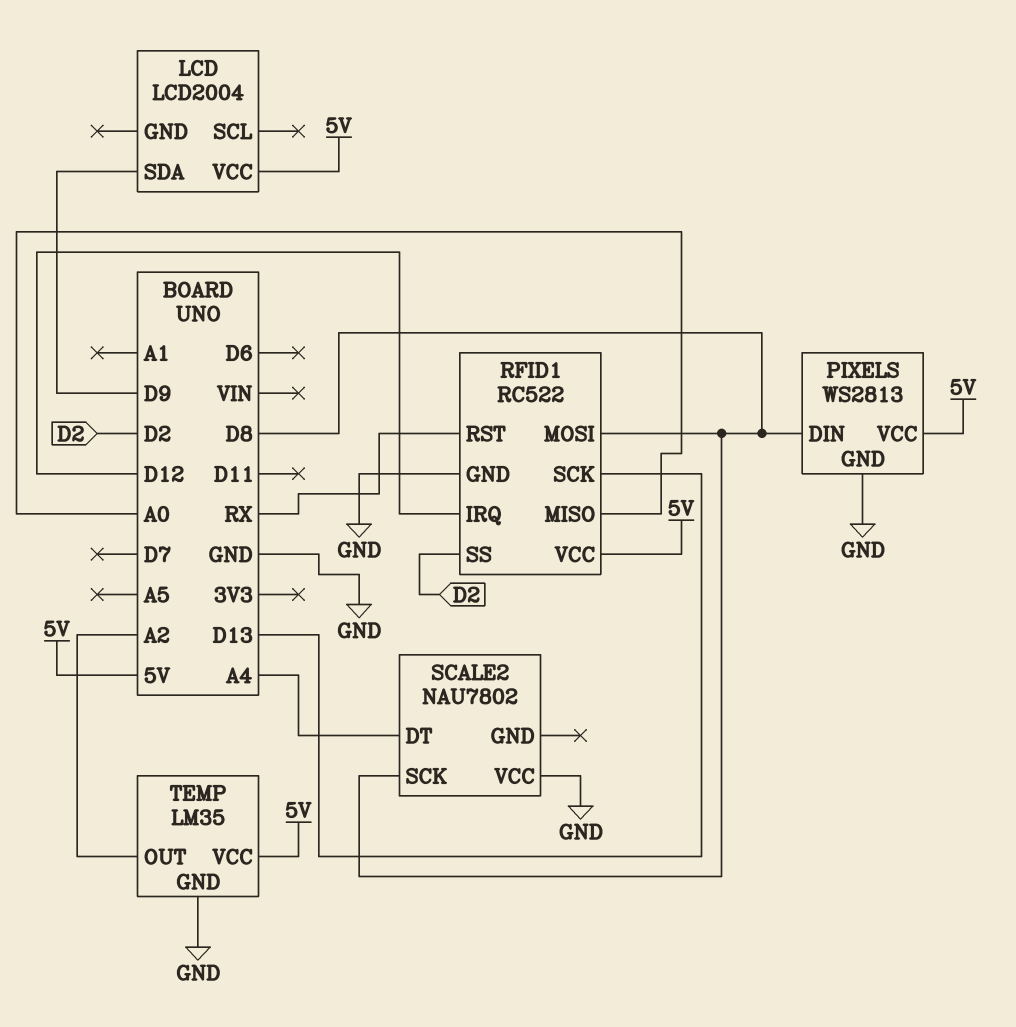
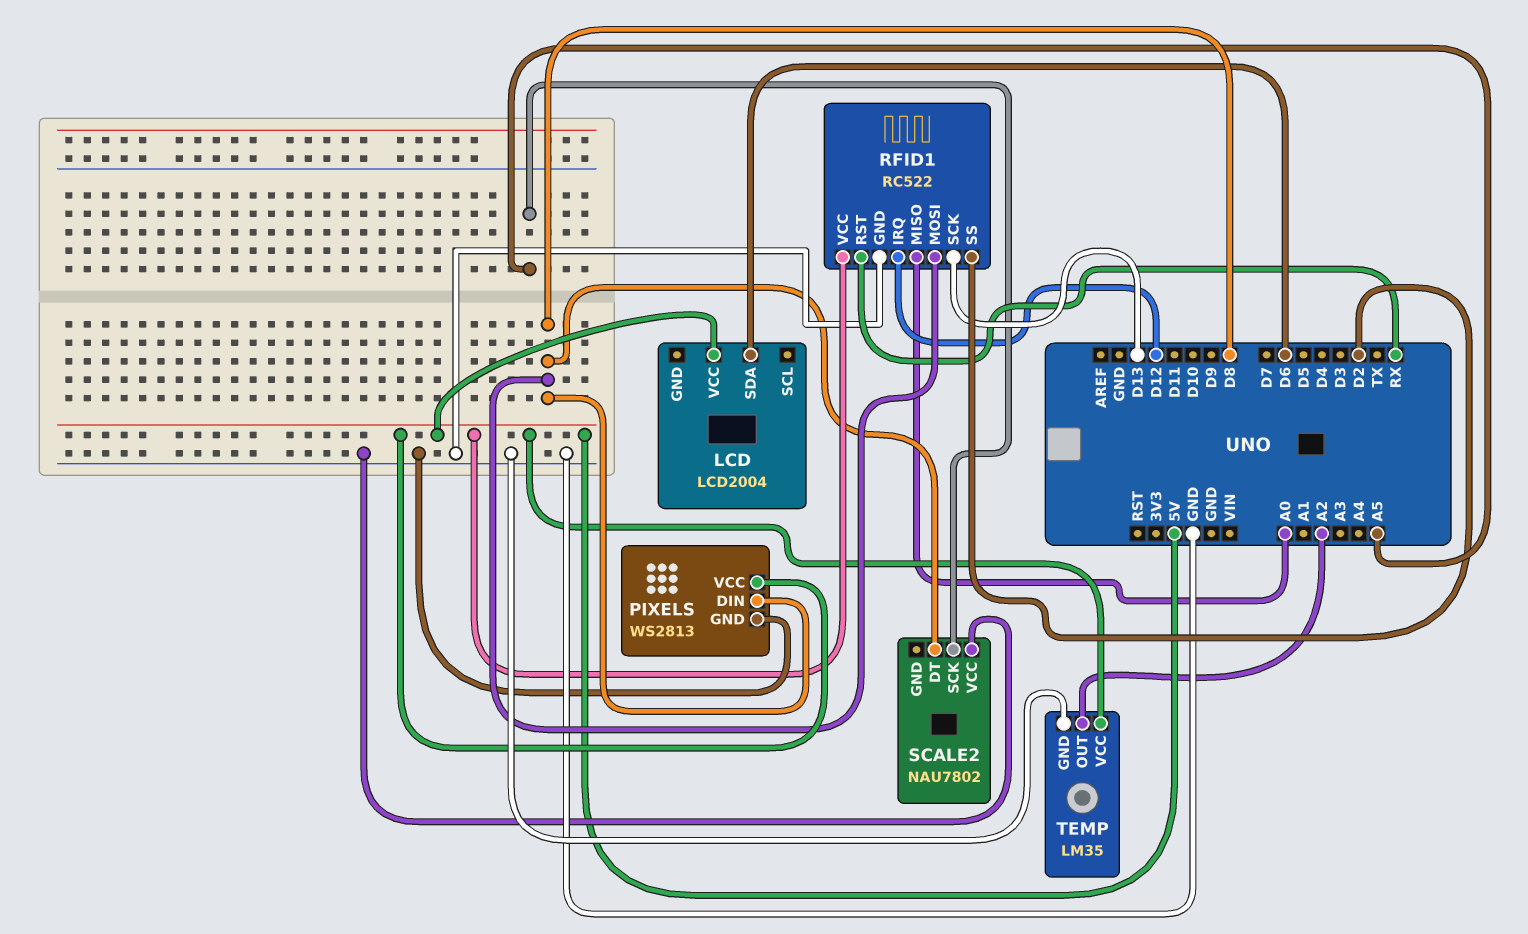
LCD pin SDA: D9 -> D6
SCALE2 pin DT: A4 -> D8
SCALE2 pin SCK: D8 -> A5

